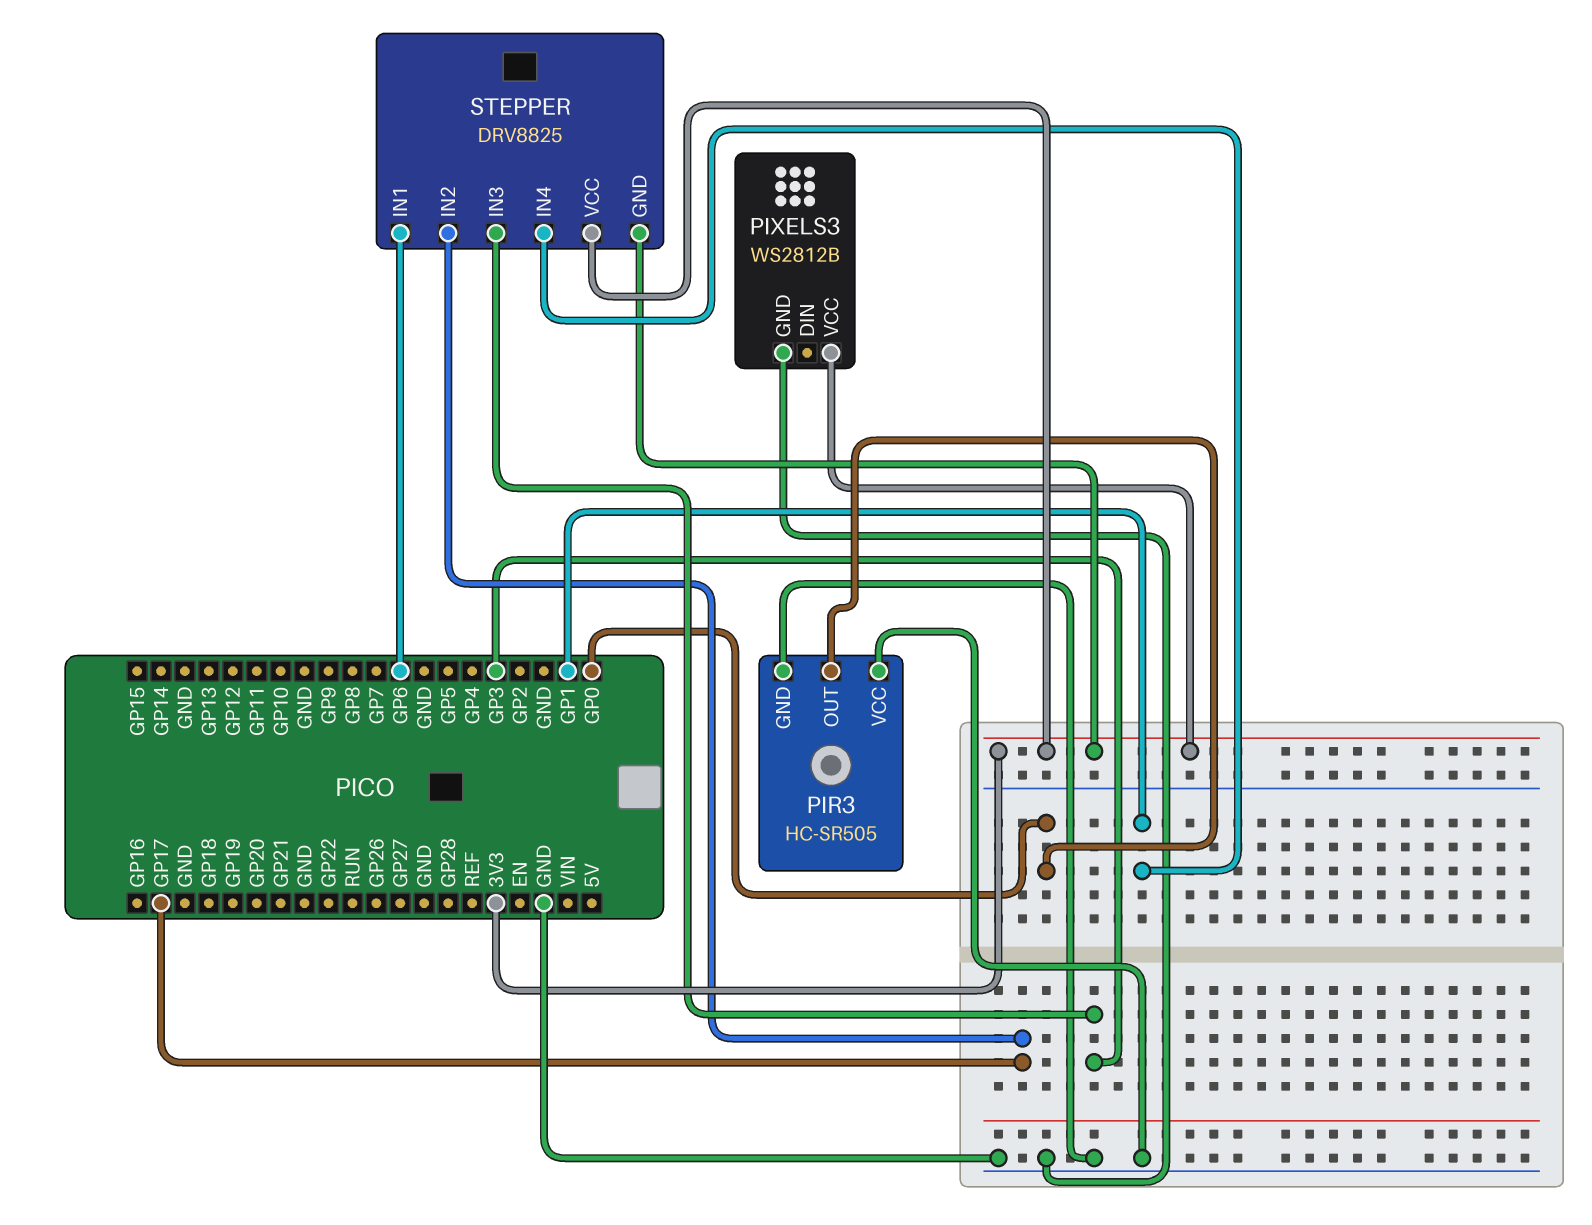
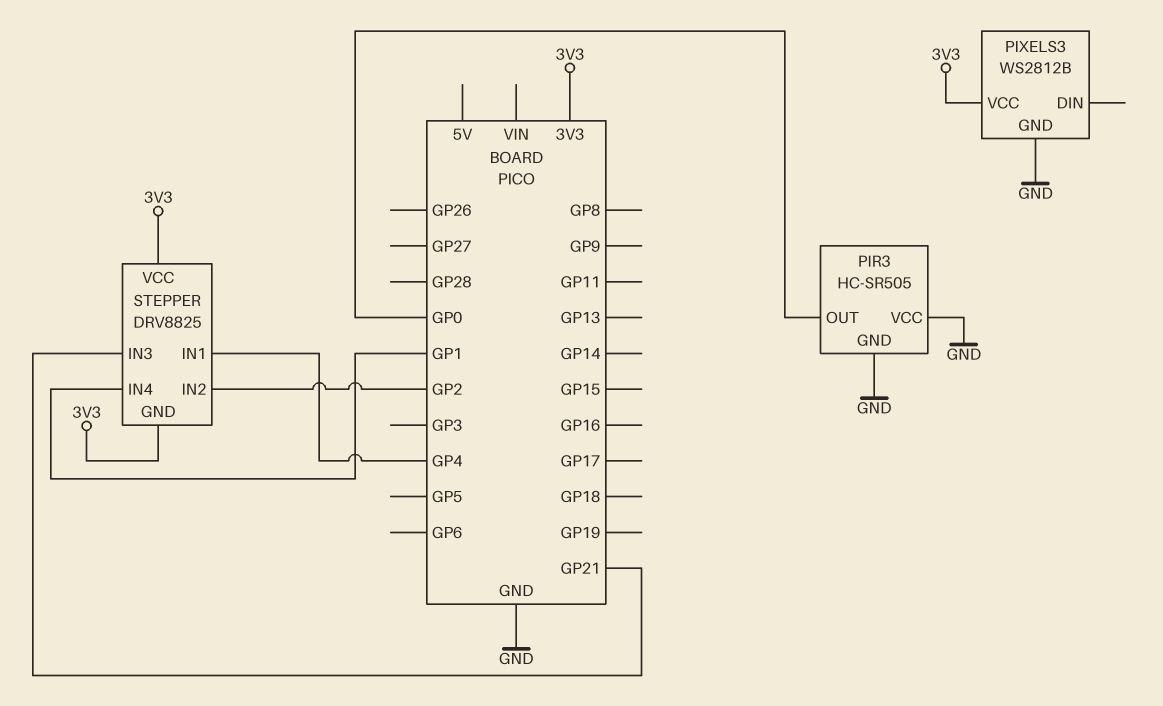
STEPPER pin IN1: GP6 -> GP4
STEPPER pin IN2: GP17 -> GP2
STEPPER pin IN3: GP3 -> GP21

